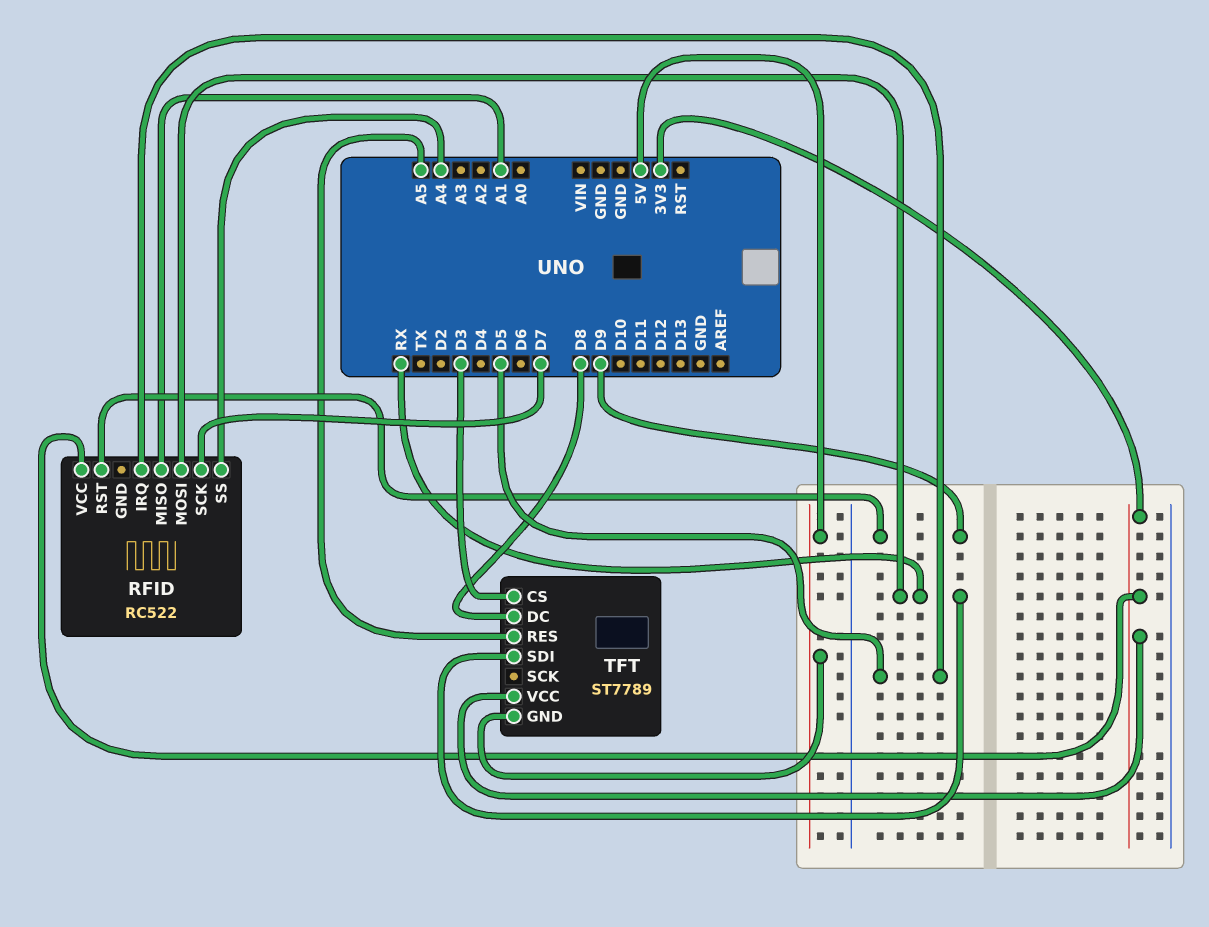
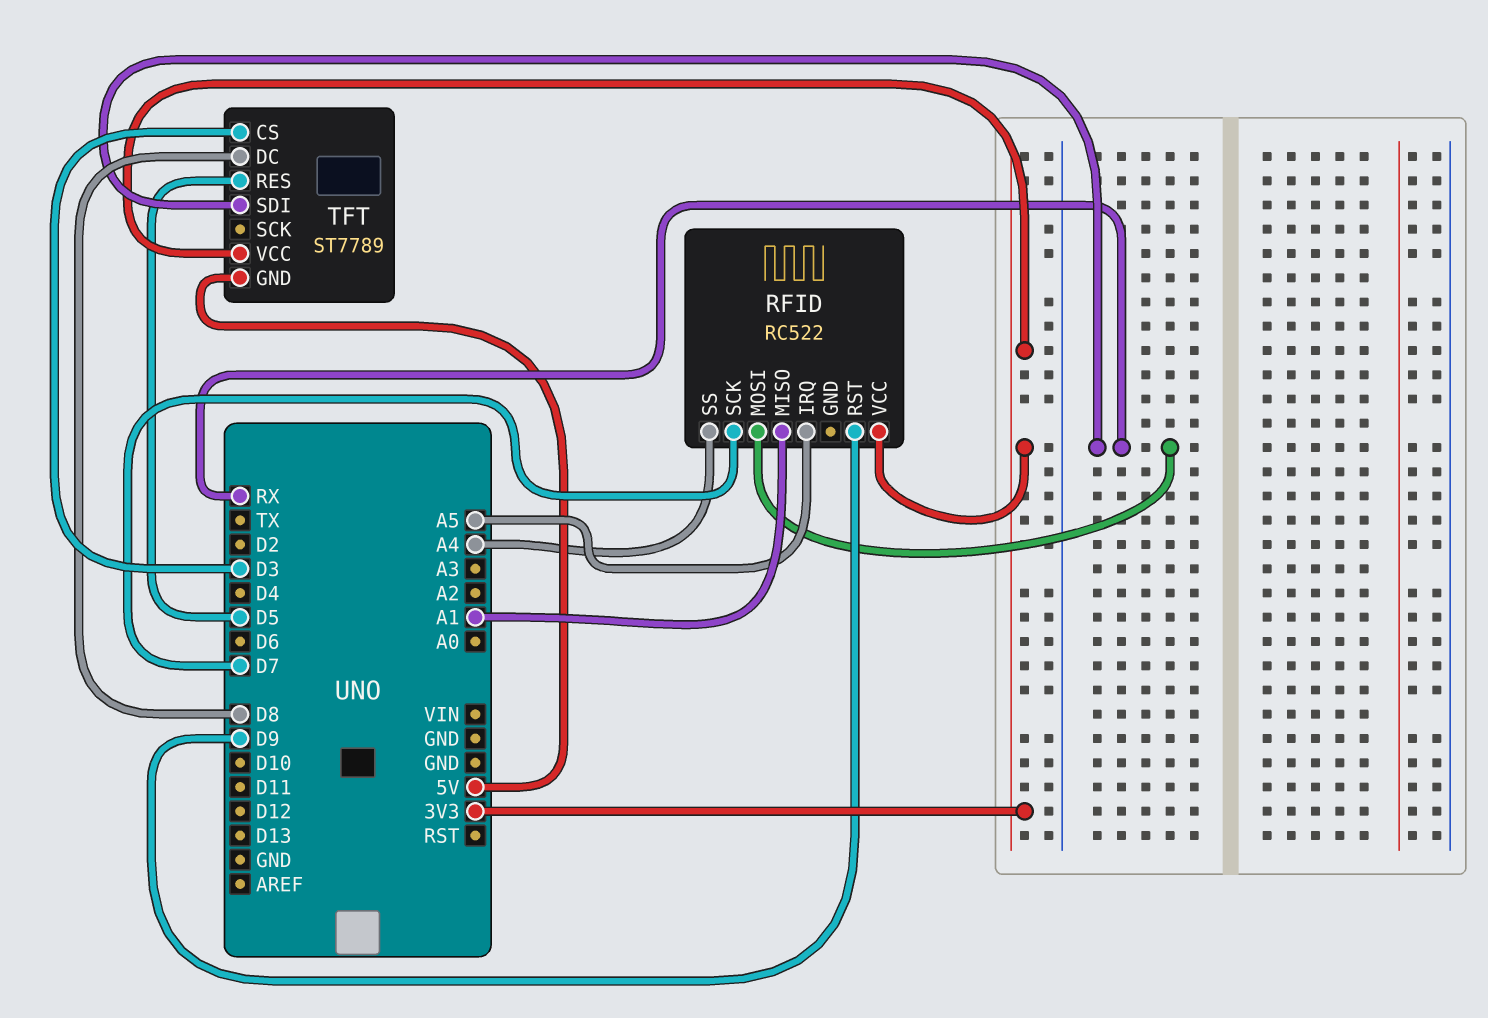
RFID pin IRQ: D5 -> A5
TFT pin RES: A5 -> D5

